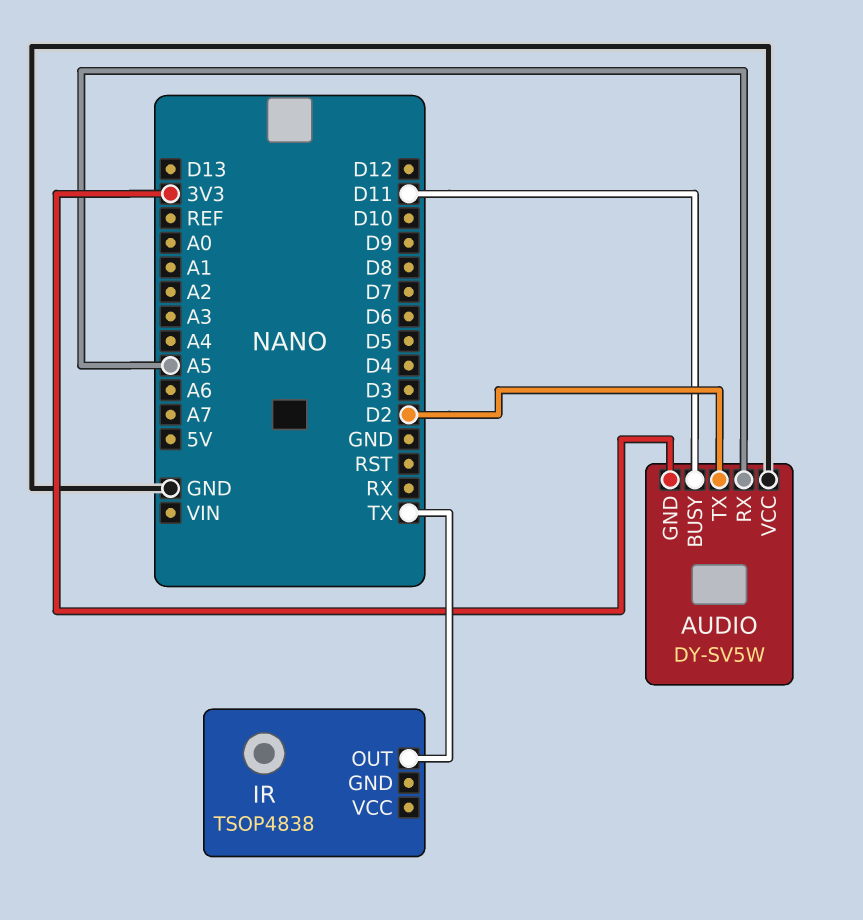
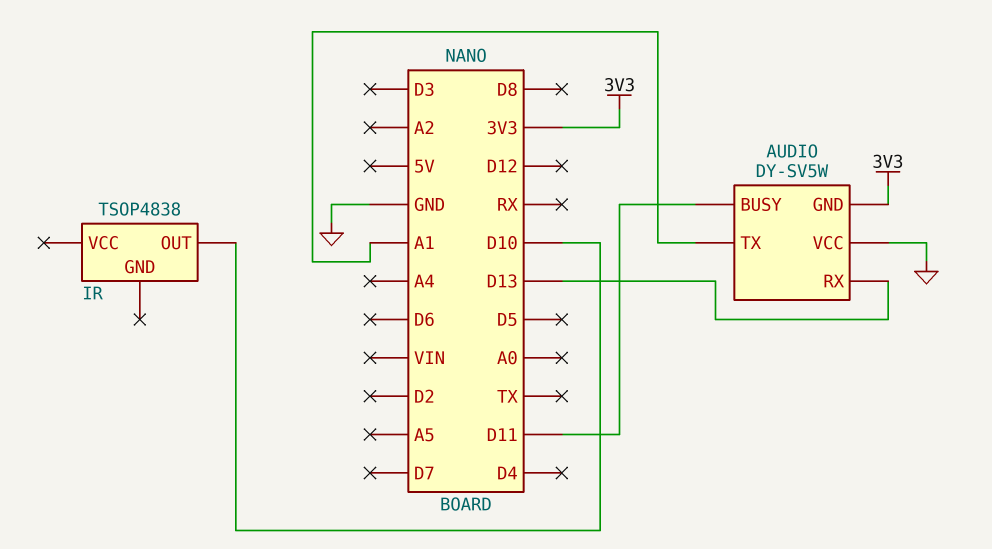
AUDIO pin RX: A5 -> D13
AUDIO pin TX: D2 -> A1
IR pin OUT: TX -> D10

